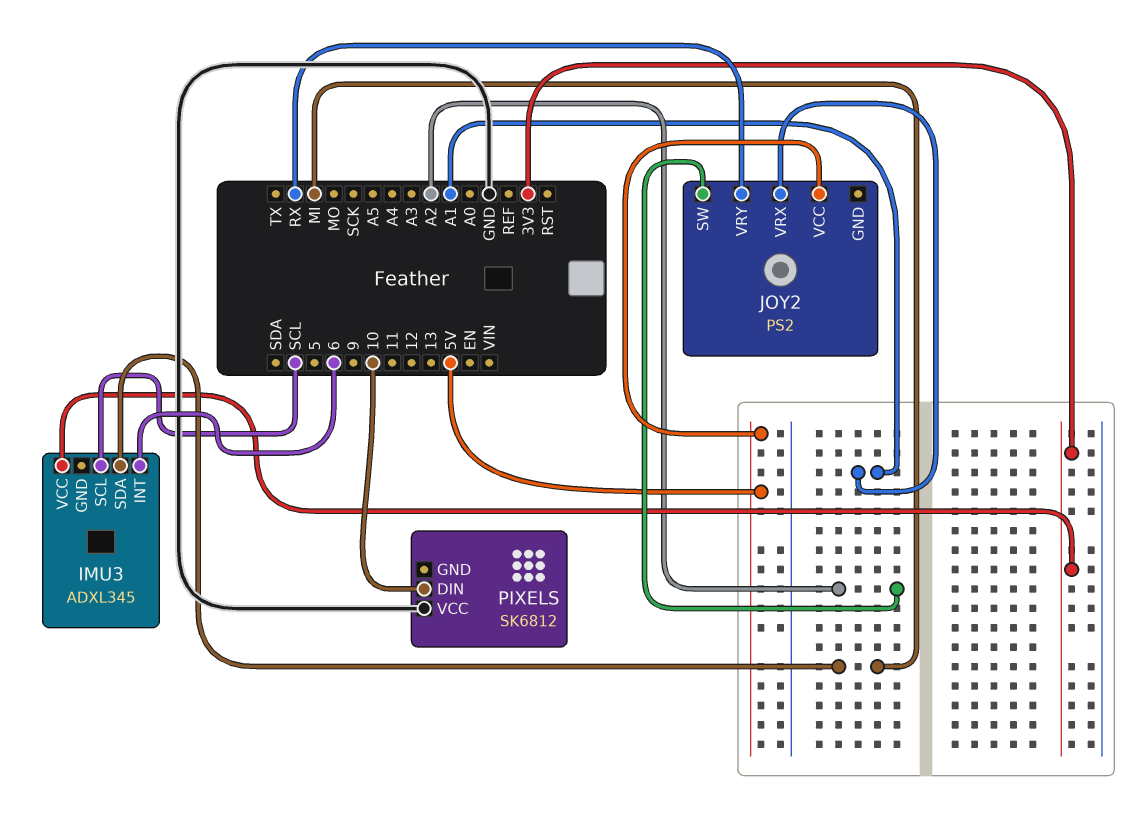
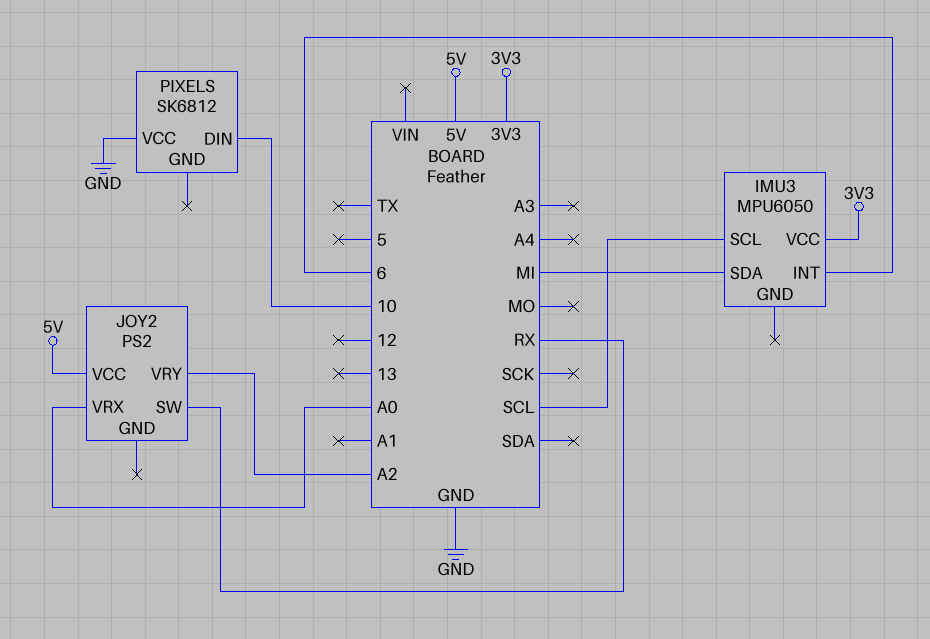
IMU3: ADXL345 -> MPU6050
JOY2 pin SW: A2 -> RX
JOY2 pin VRX: A1 -> A0
JOY2 pin VRY: RX -> A2

